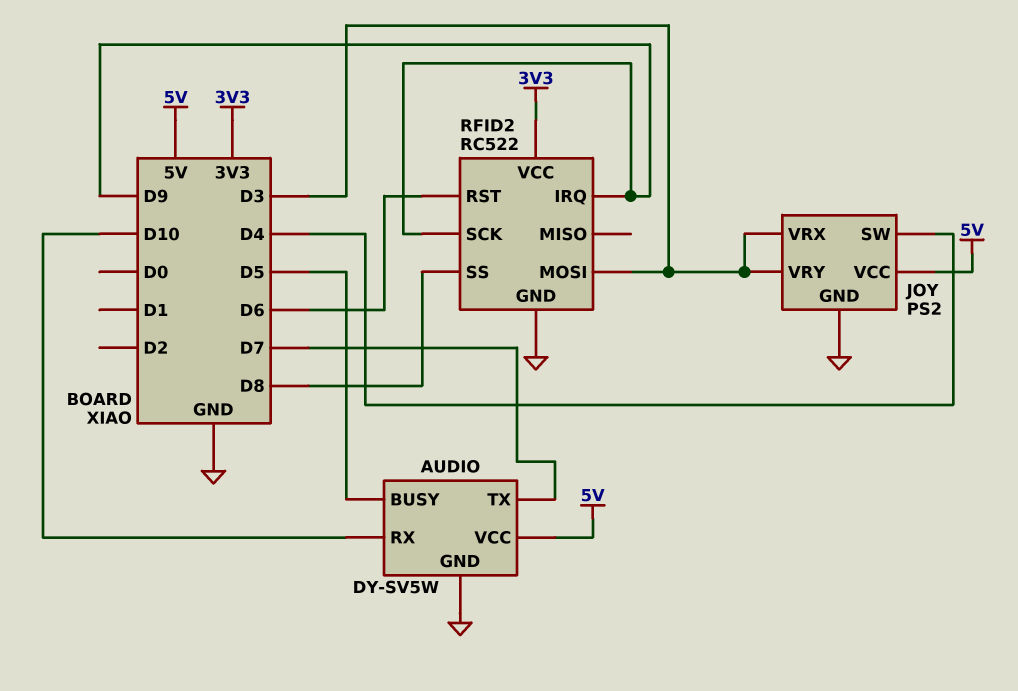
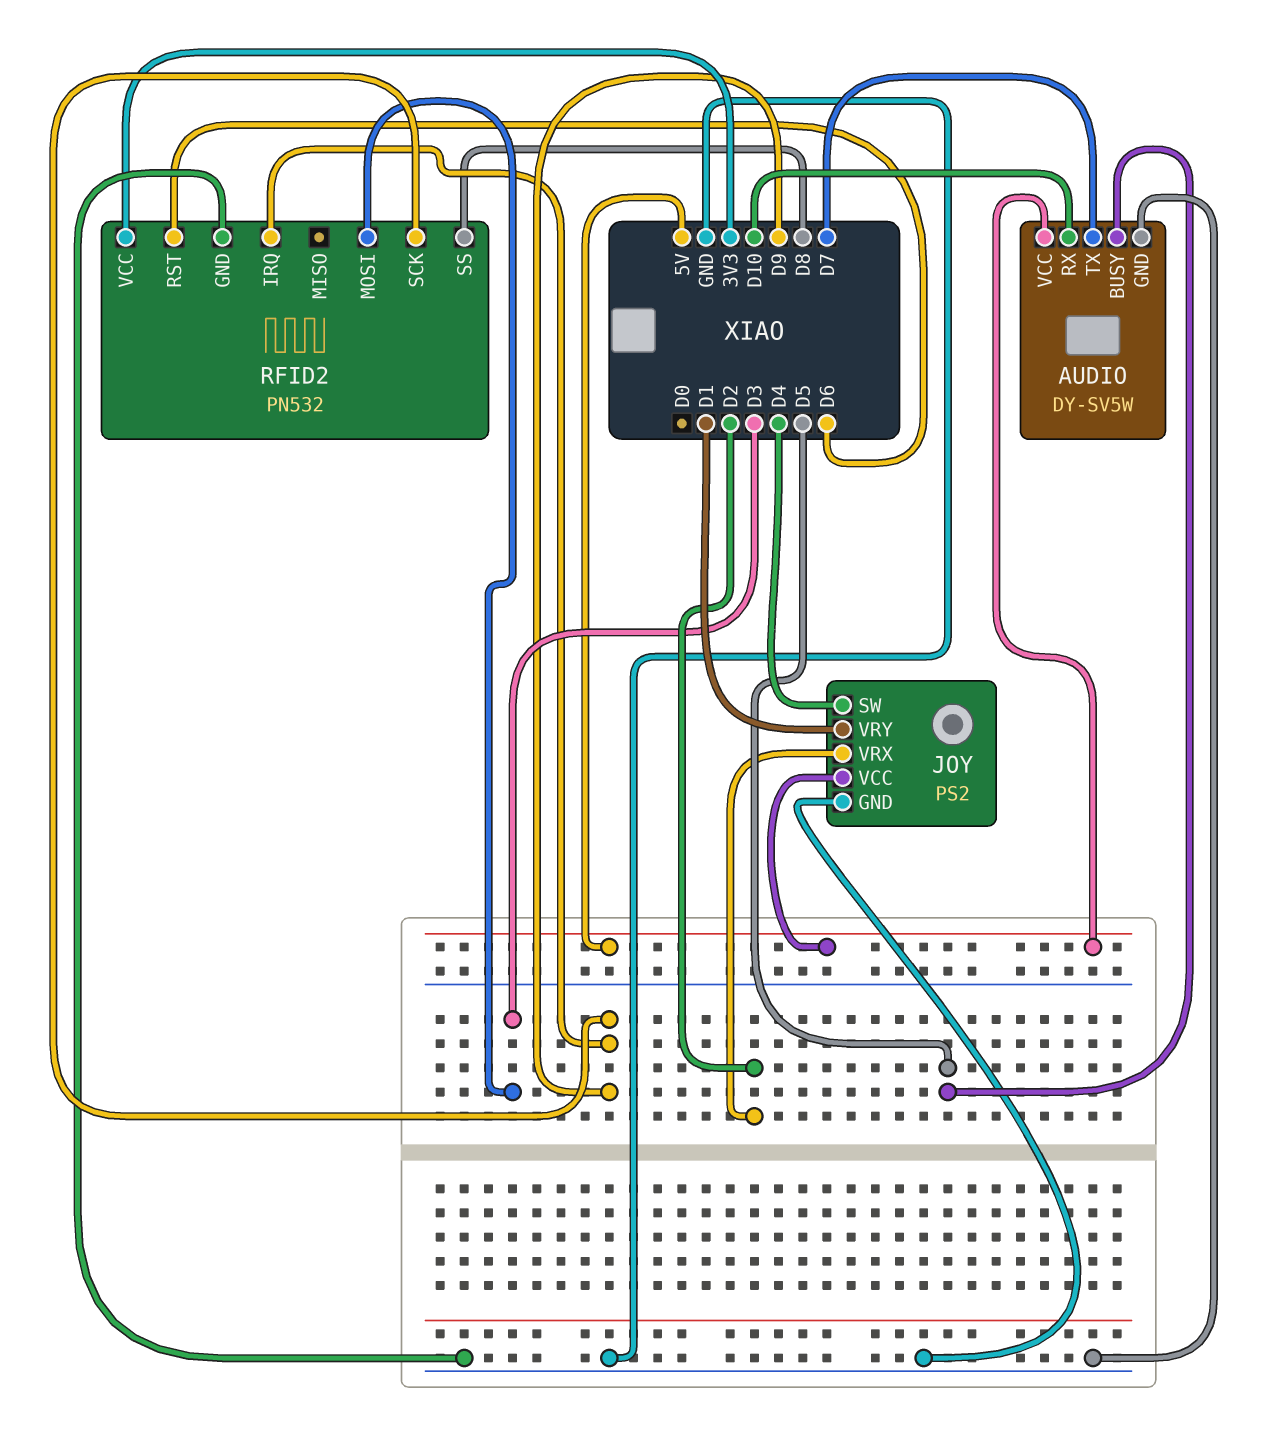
JOY pin VRX: D3 -> D2
JOY pin VRY: D3 -> D1
RFID2: RC522 -> PN532

